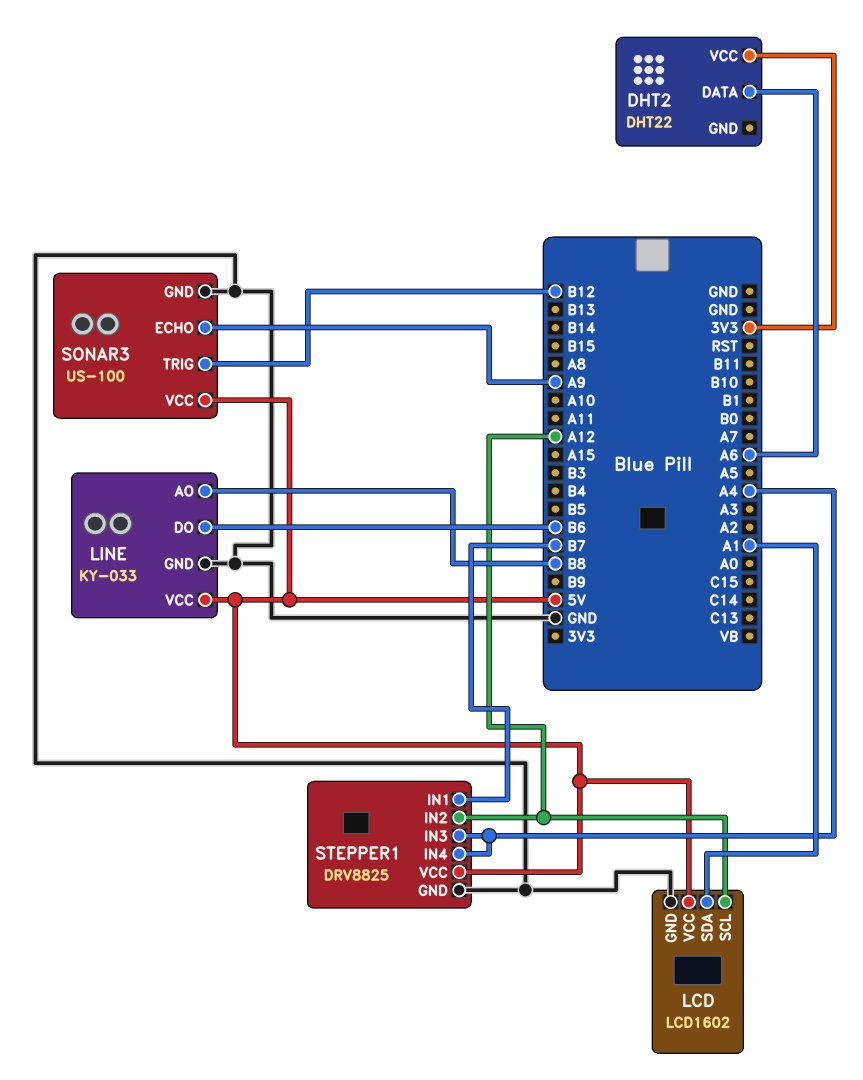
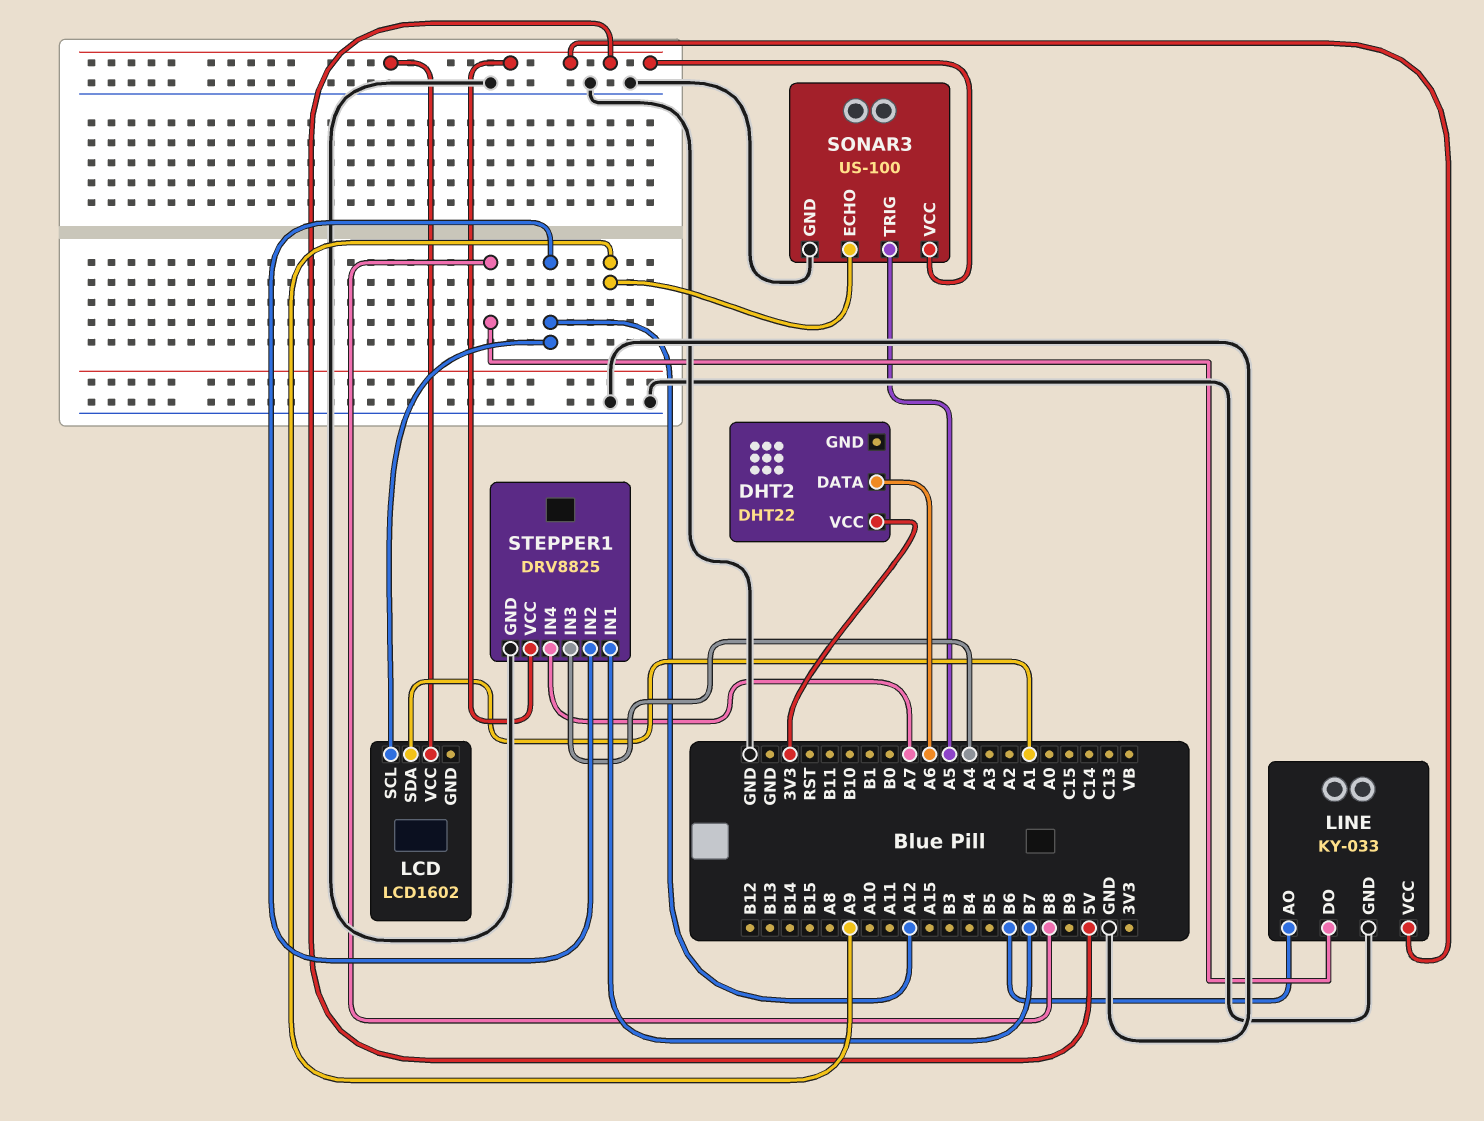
LCD pin GND: GND -> none
LINE pin AO: B8 -> B6
LINE pin DO: B6 -> B8
SONAR3 pin TRIG: B12 -> A5
STEPPER1 pin IN4: A4 -> A7

